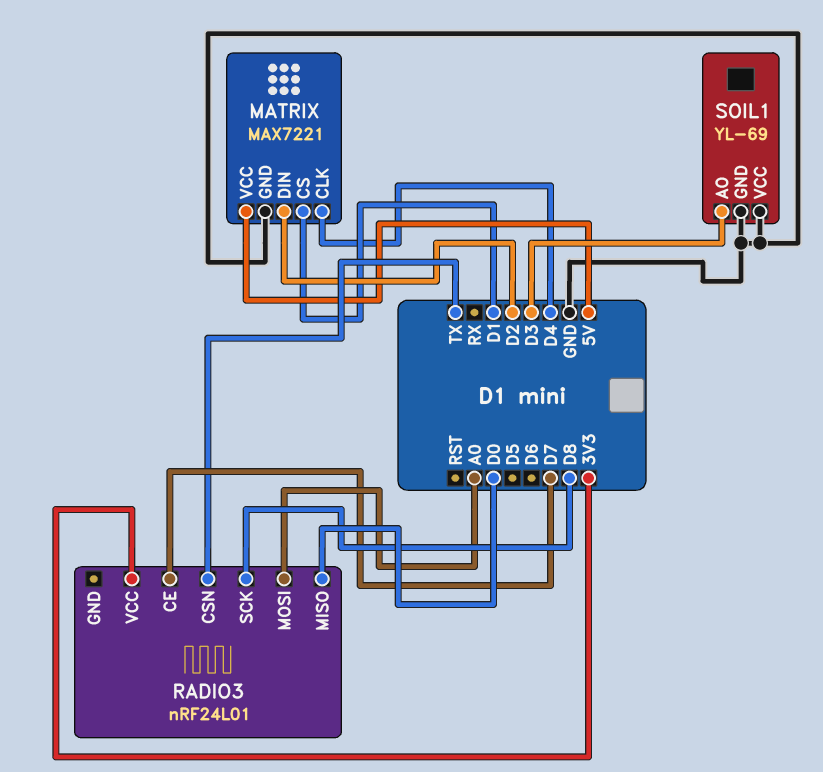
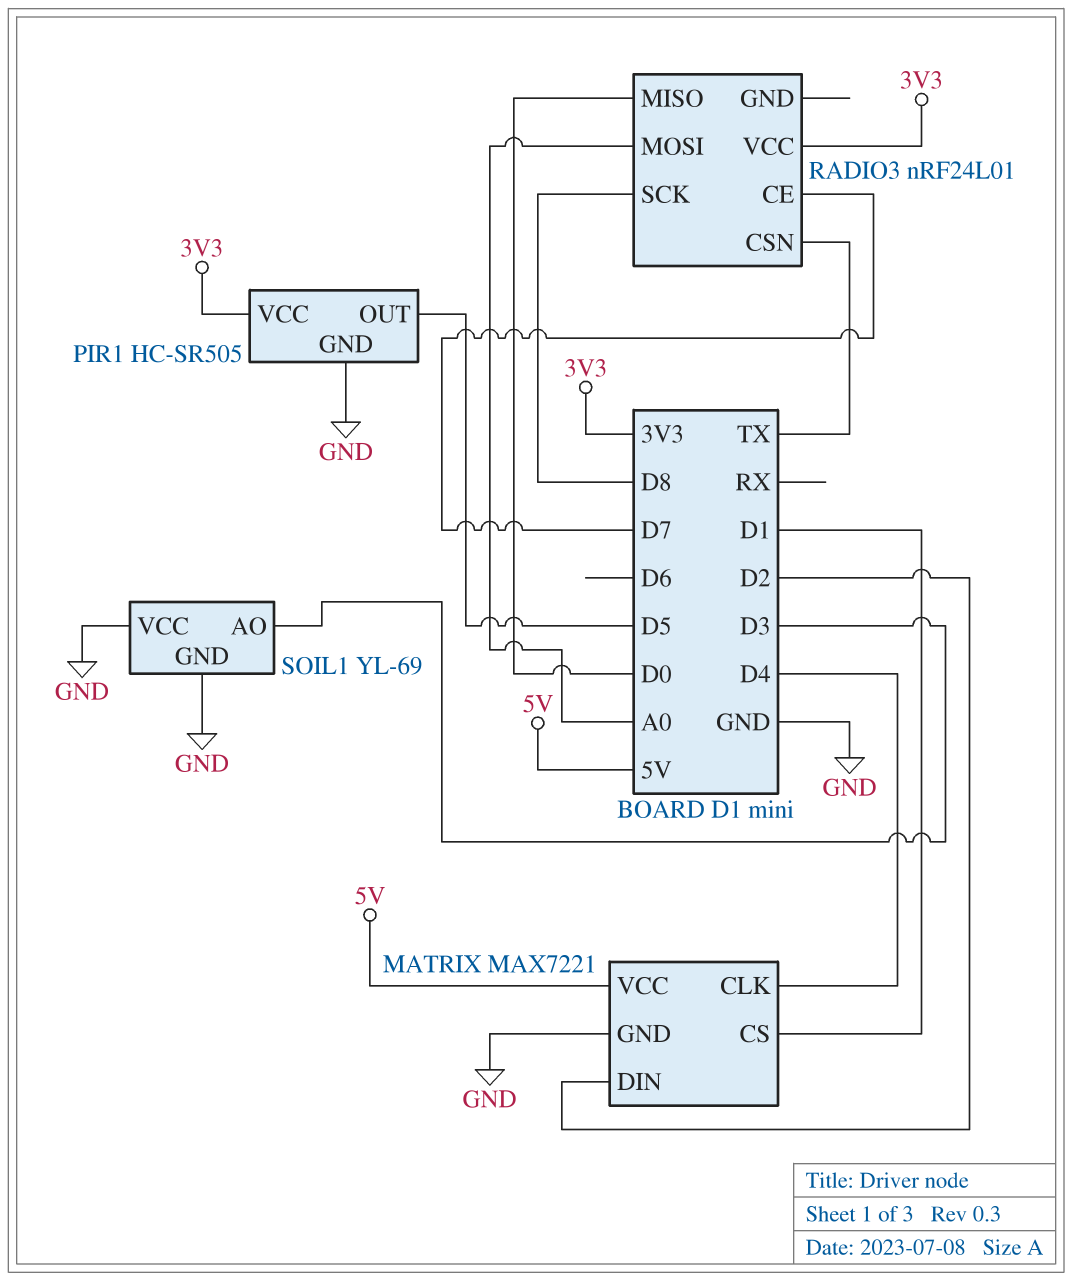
PIR1: none -> HC-SR505
PIR1 pin GND: none -> GND
PIR1 pin OUT: none -> D5
PIR1 pin VCC: none -> 3V3

